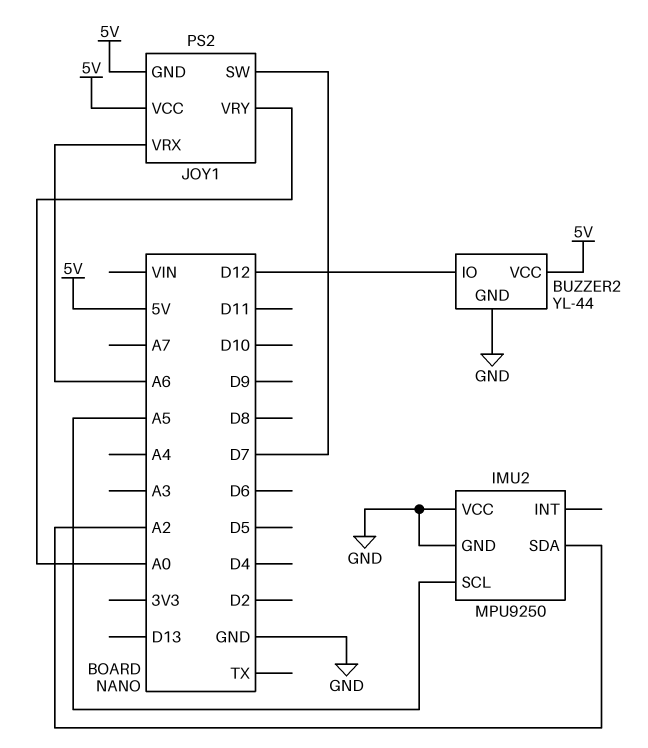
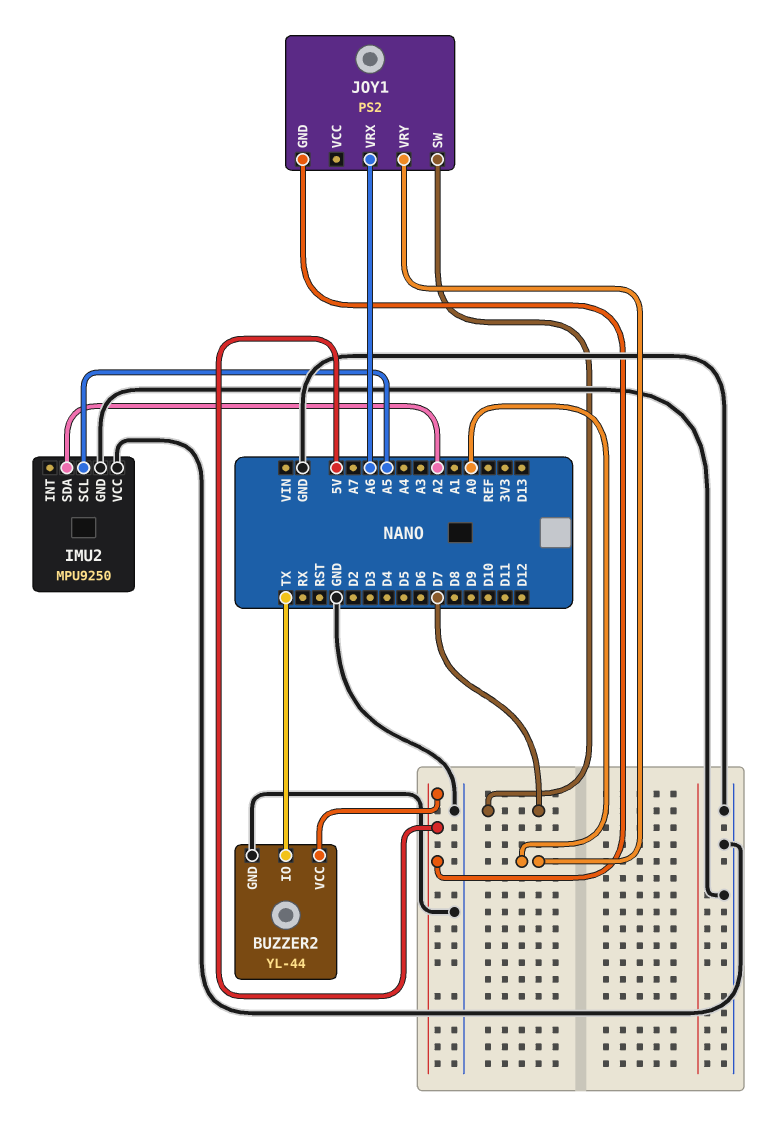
BUZZER2 pin IO: D12 -> TX
JOY1 pin VCC: 5V -> none

